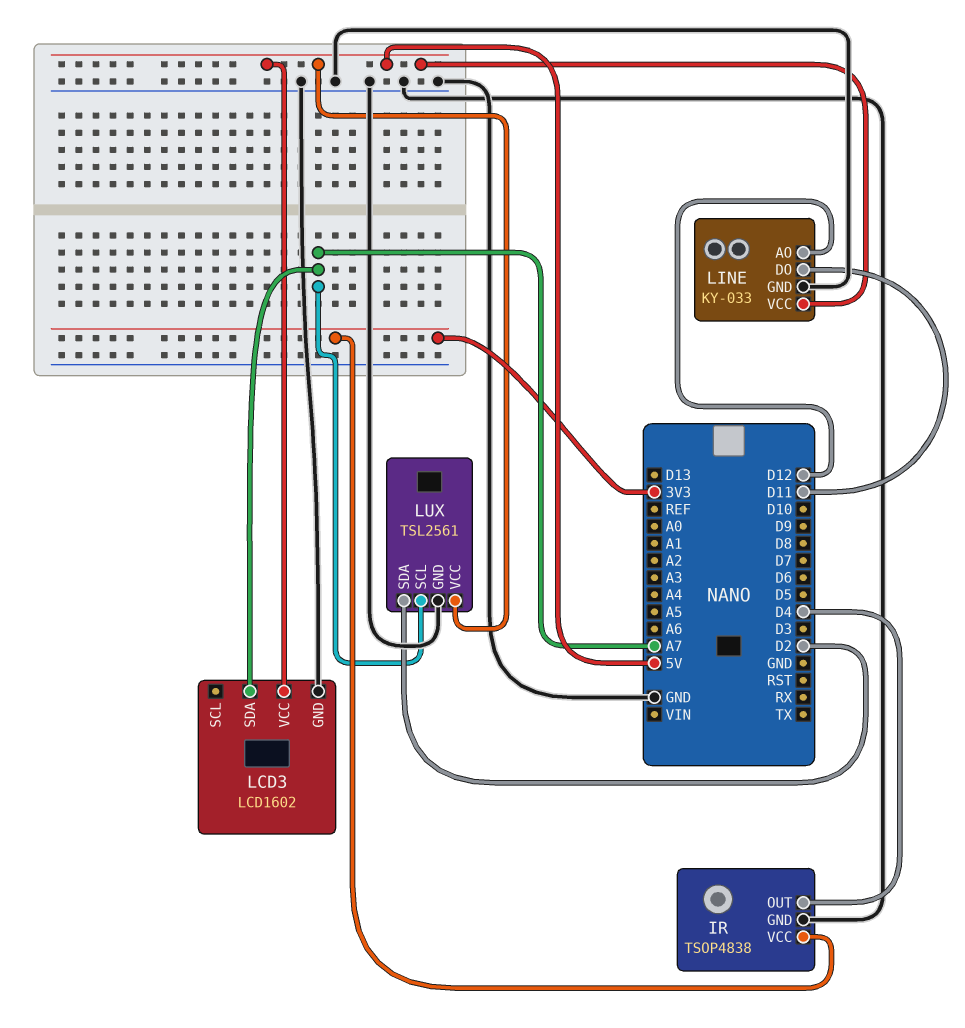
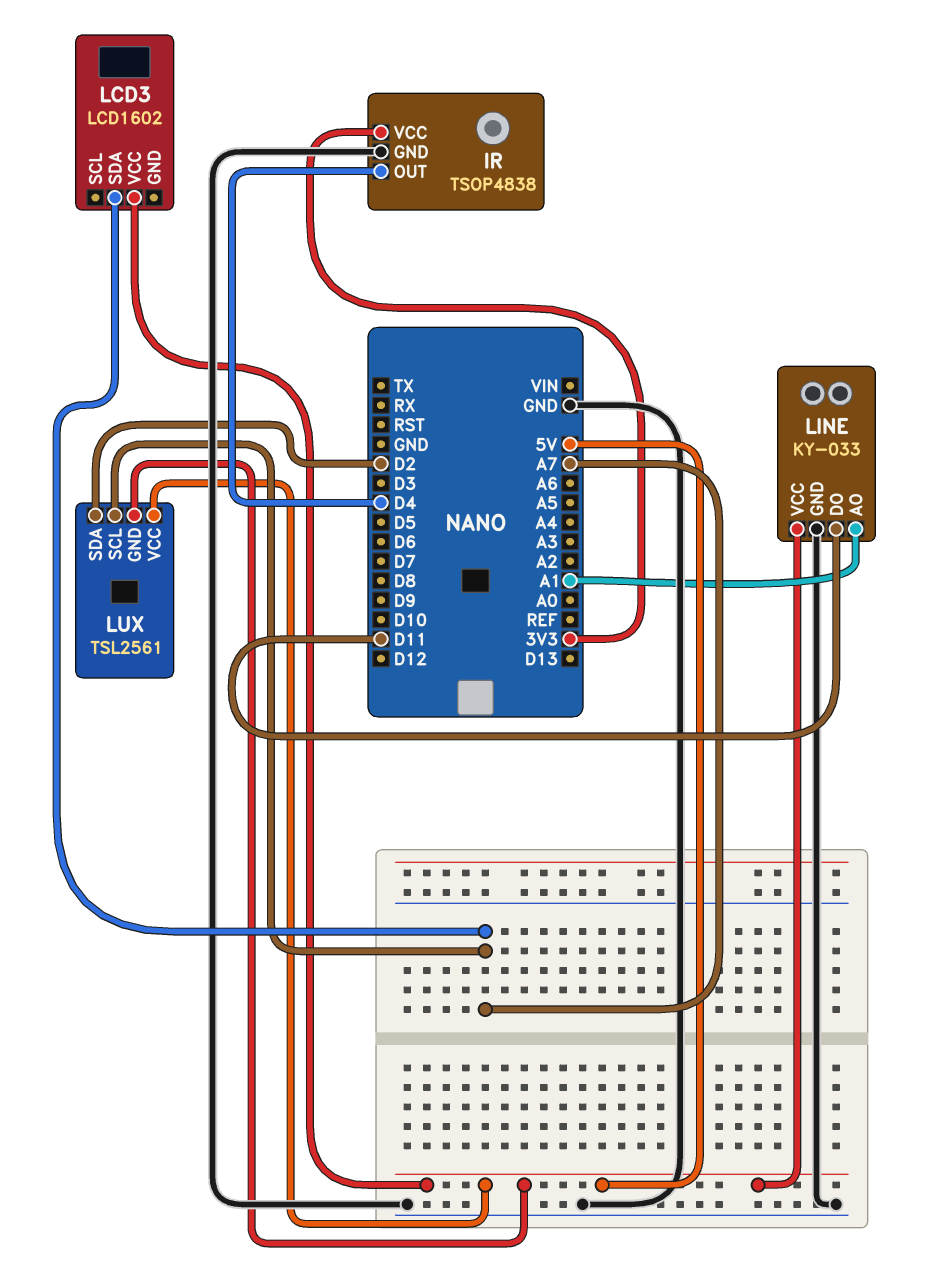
LCD3 pin GND: GND -> none
LINE pin AO: D12 -> A1
LUX pin GND: GND -> 5V

